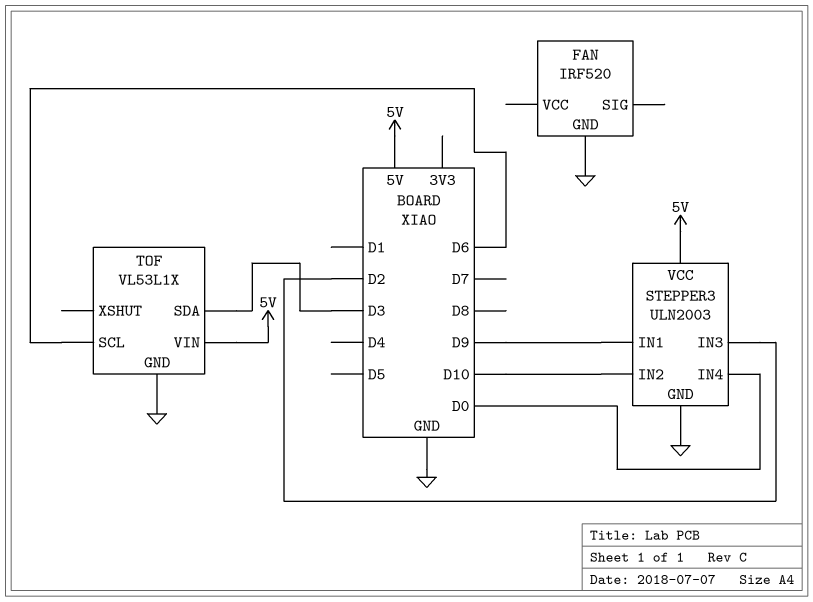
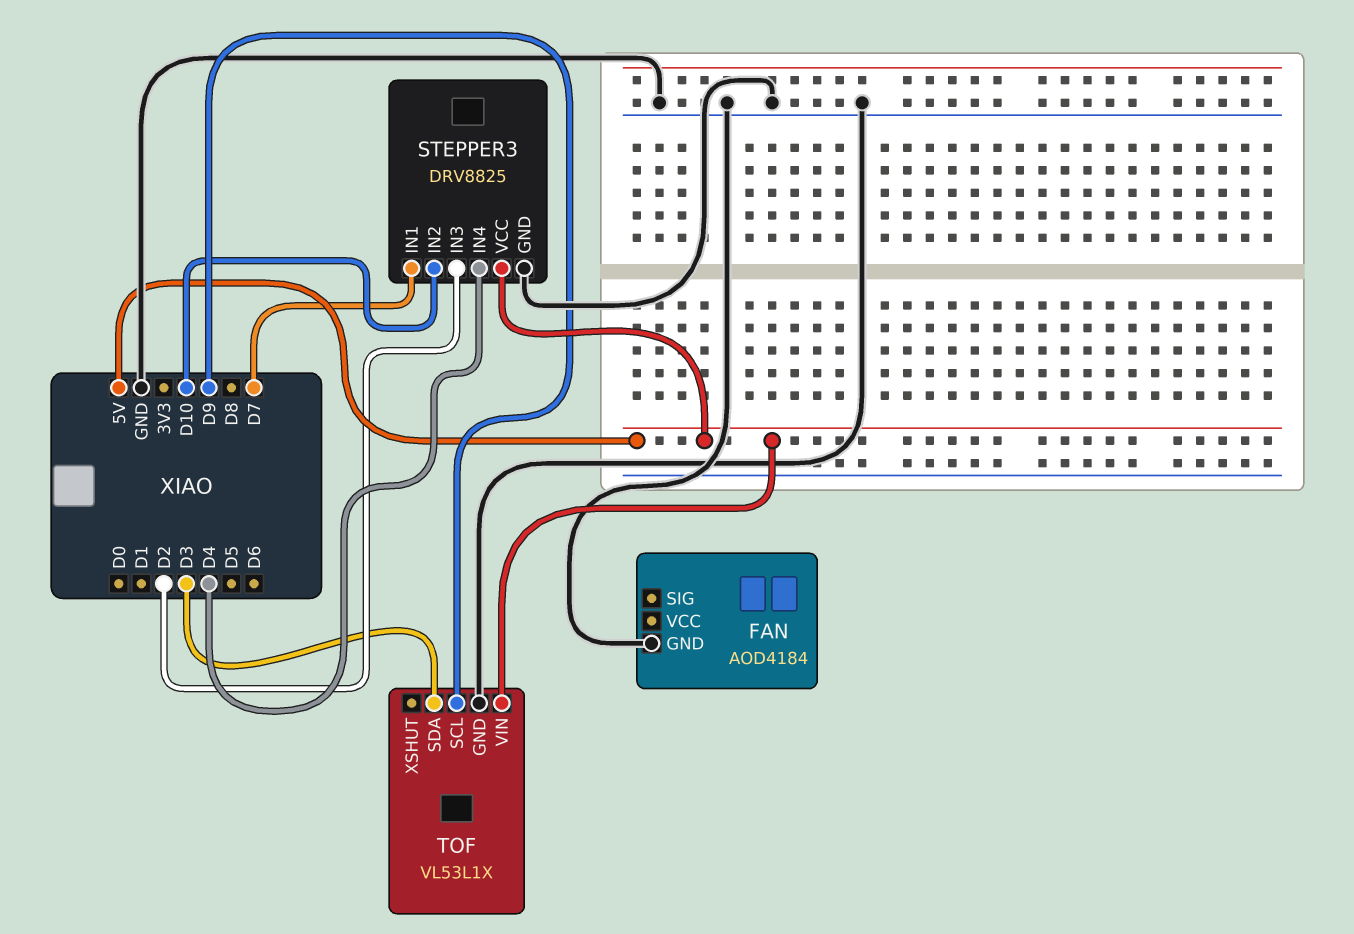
FAN: IRF520 -> AOD4184
STEPPER3: ULN2003 -> DRV8825
STEPPER3 pin IN1: D9 -> D7
STEPPER3 pin IN4: D0 -> D4
TOF pin SCL: D6 -> D9

